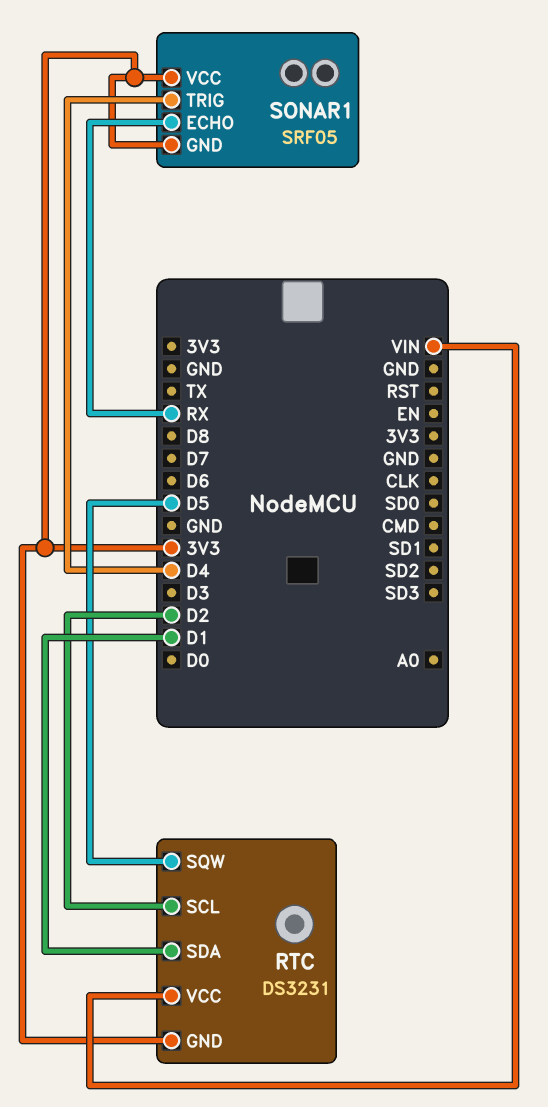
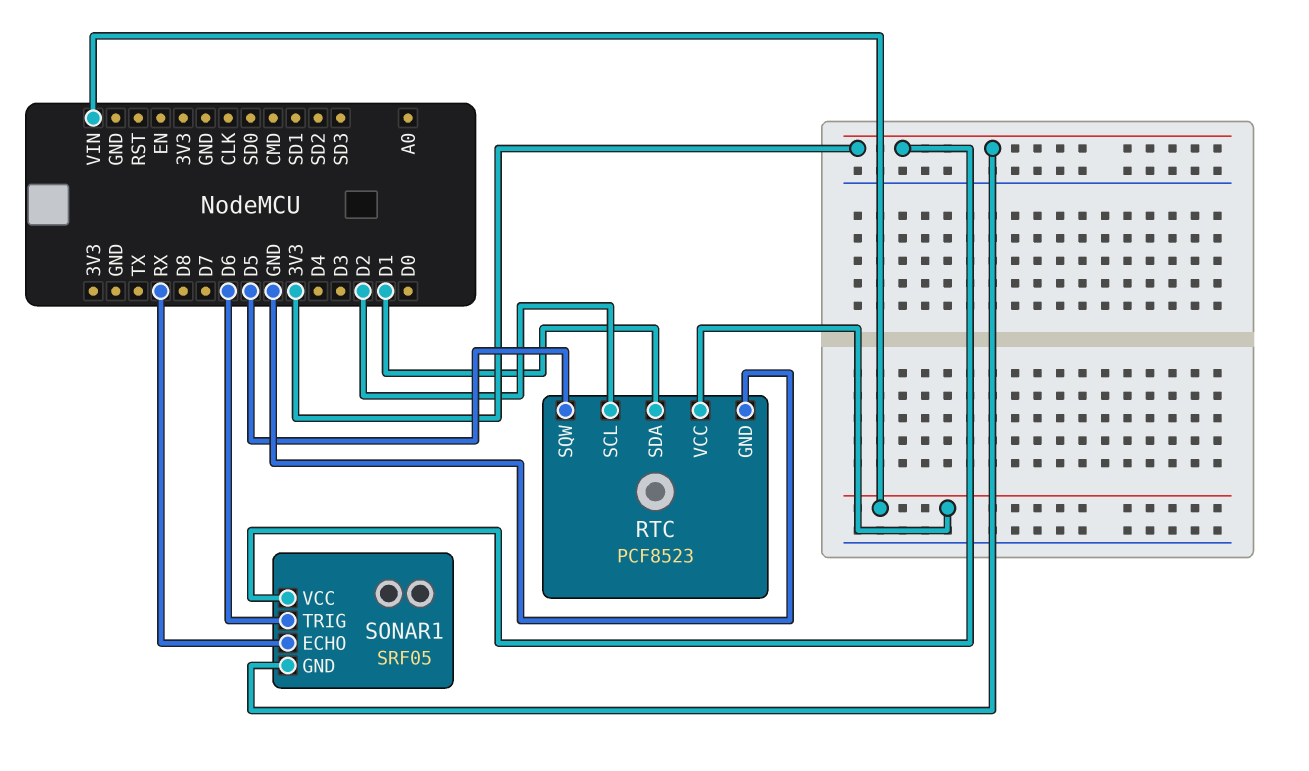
RTC: DS3231 -> PCF8523
RTC pin GND: 3V3 -> GND
SONAR1 pin TRIG: D4 -> D6

